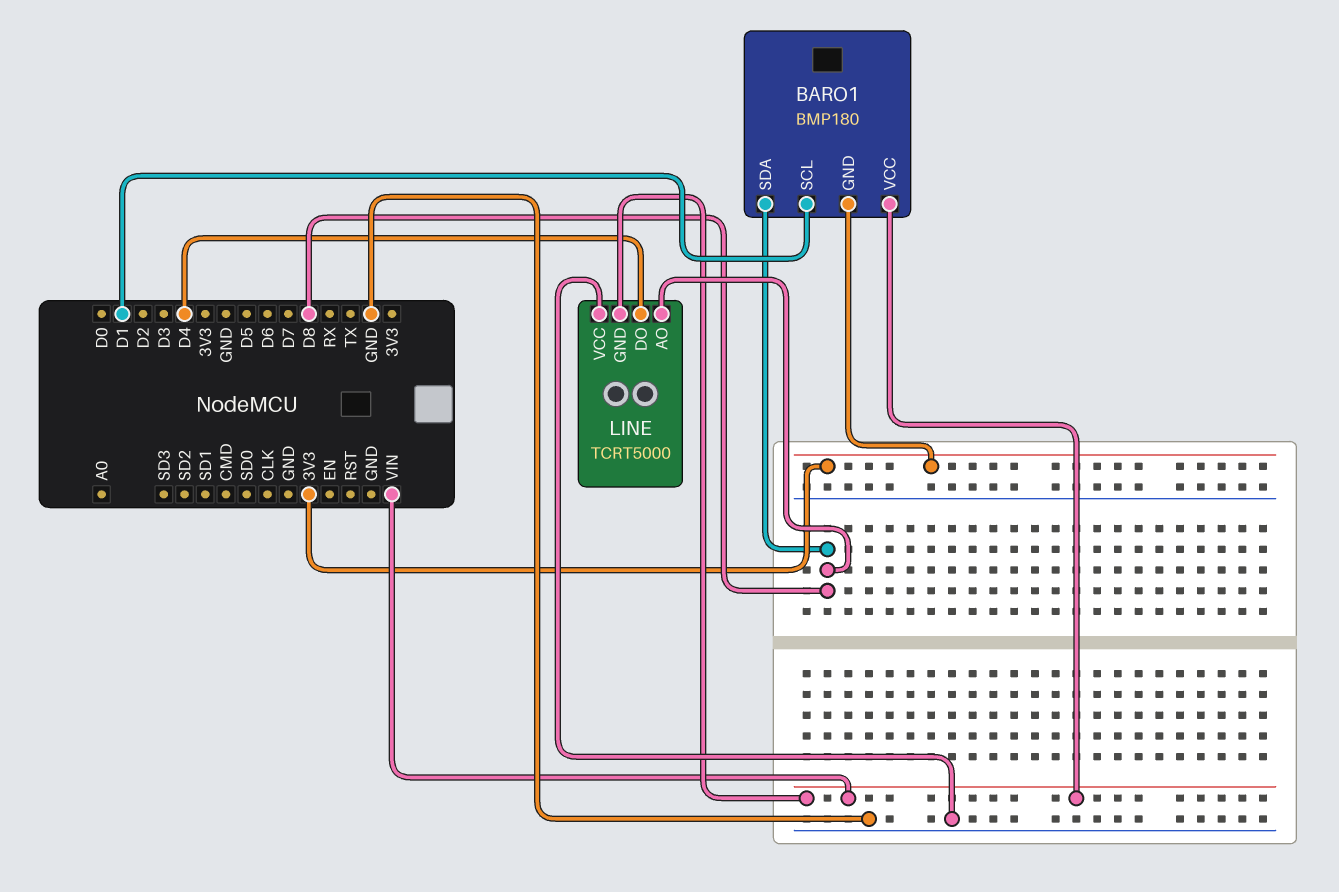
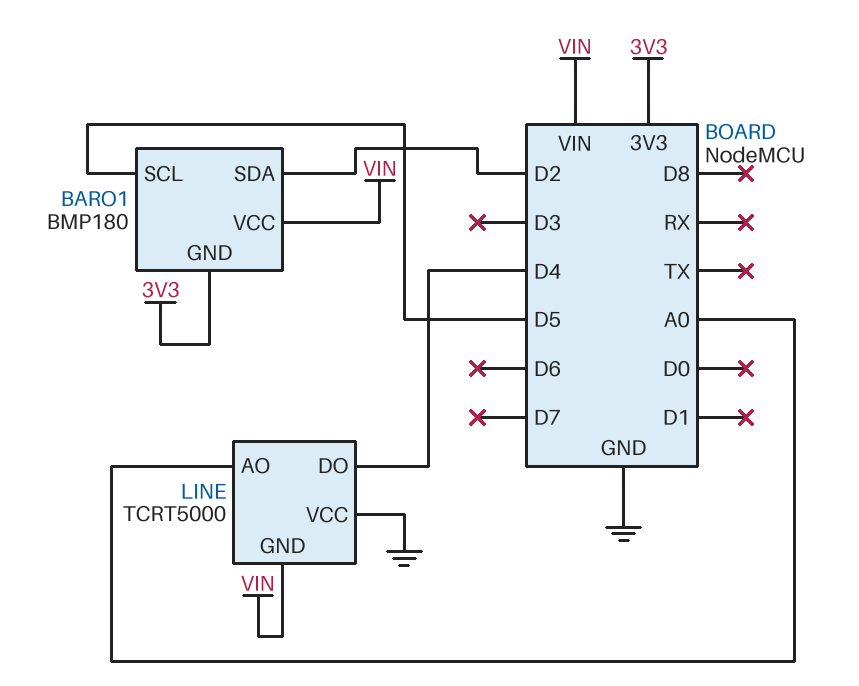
BARO1 pin SCL: D1 -> D5
BARO1 pin SDA: D8 -> D2
LINE pin AO: D8 -> A0

